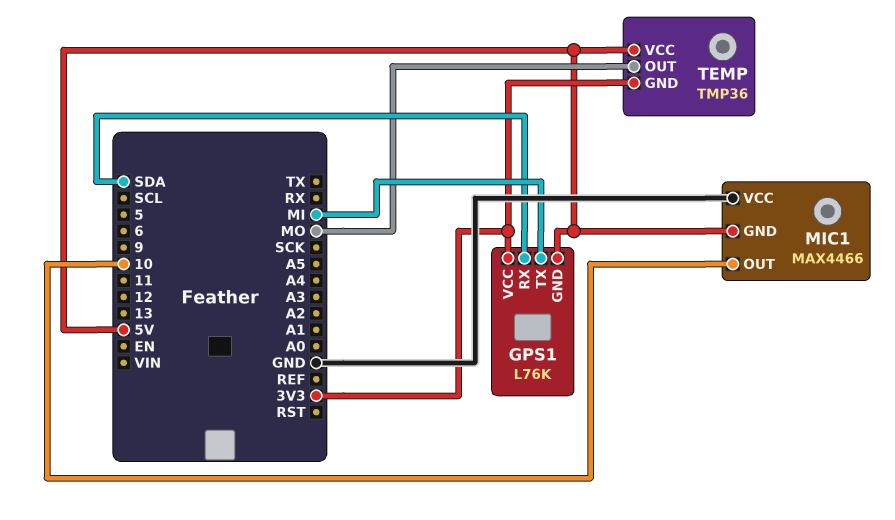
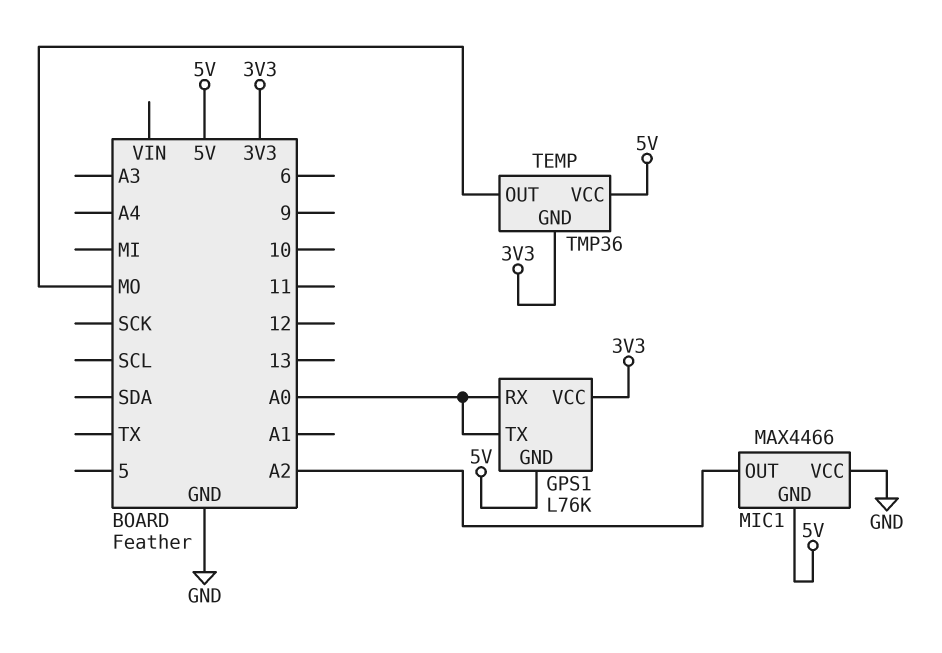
GPS1 pin RX: SDA -> A0
GPS1 pin TX: MI -> A0
MIC1 pin OUT: 10 -> A2

